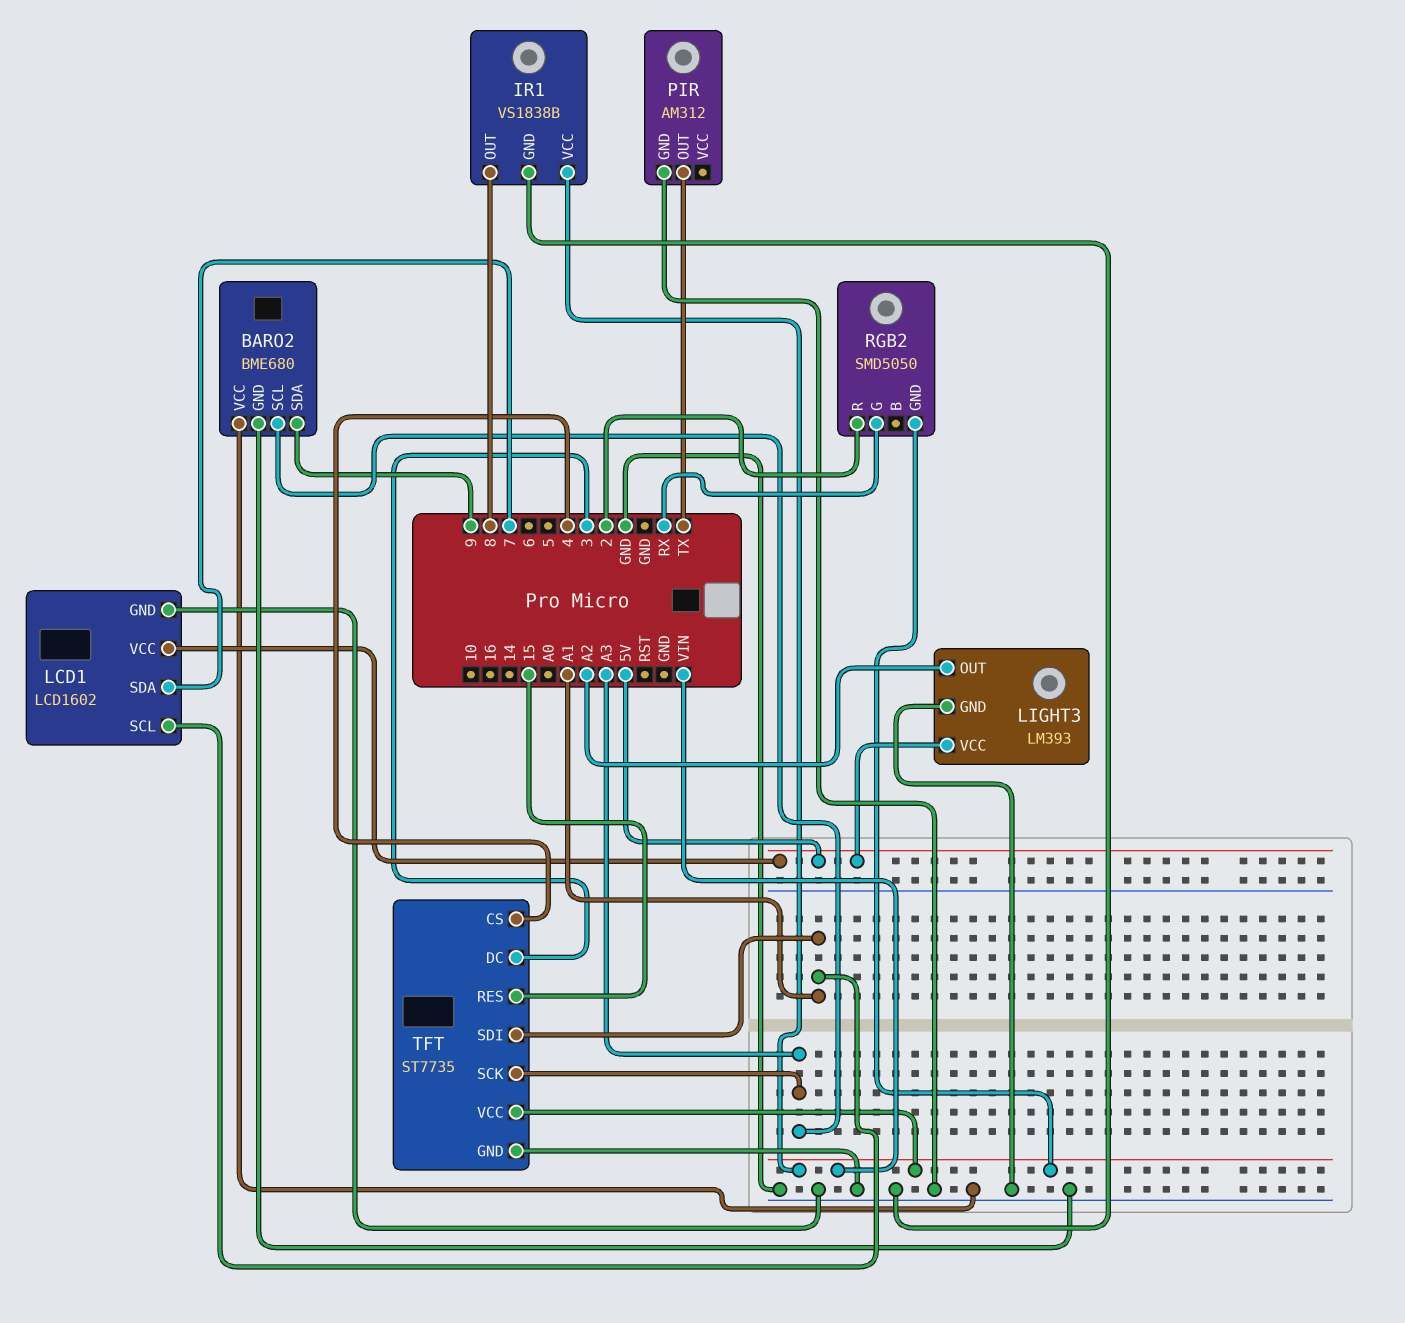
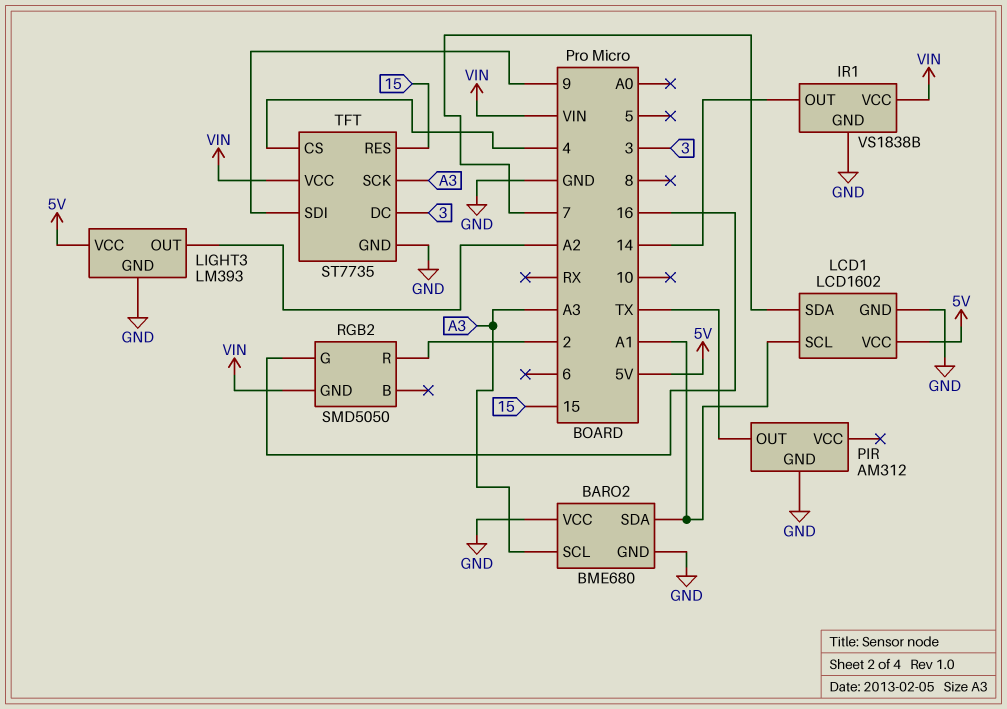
BARO2 pin SDA: 9 -> A1
IR1 pin OUT: 8 -> 14
RGB2 pin G: RX -> 16
TFT pin SDI: A1 -> 9

